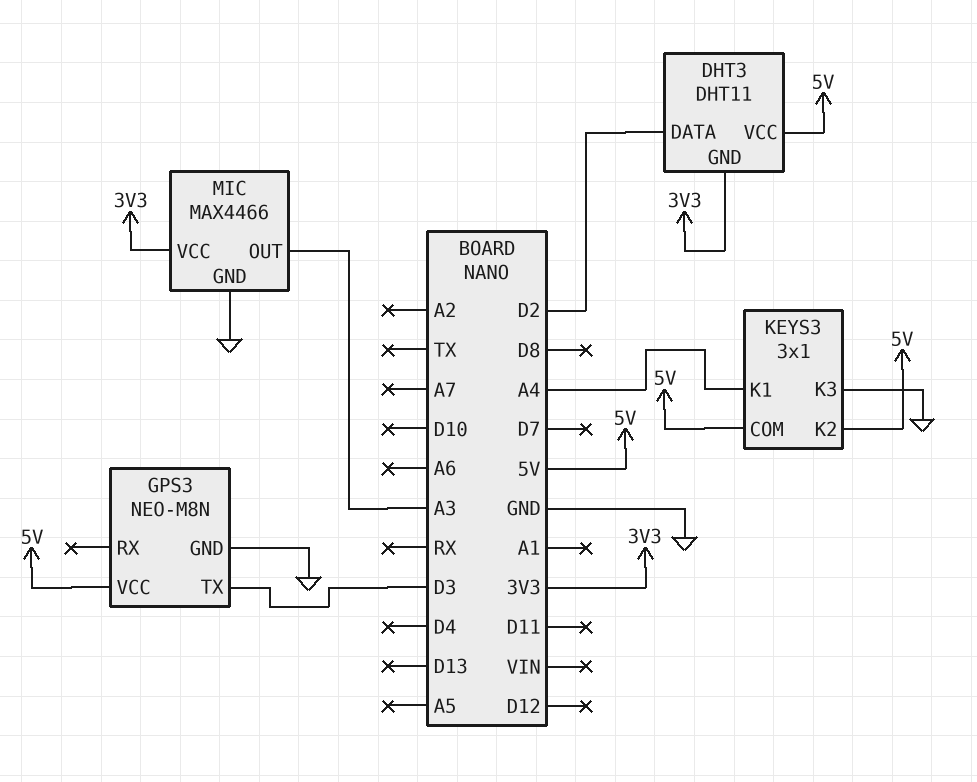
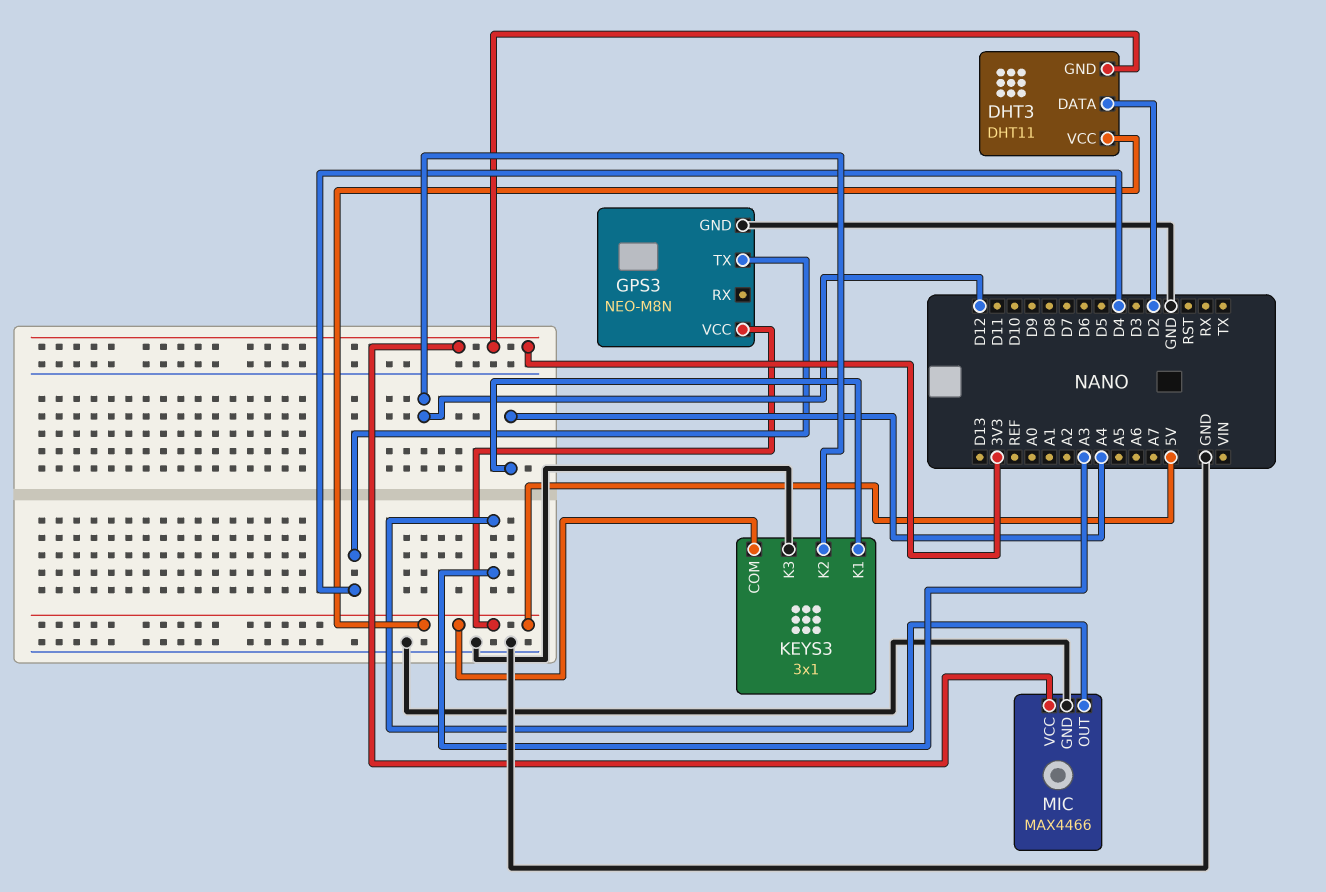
GPS3 pin TX: D3 -> D4
KEYS3 pin K2: 5V -> D12

